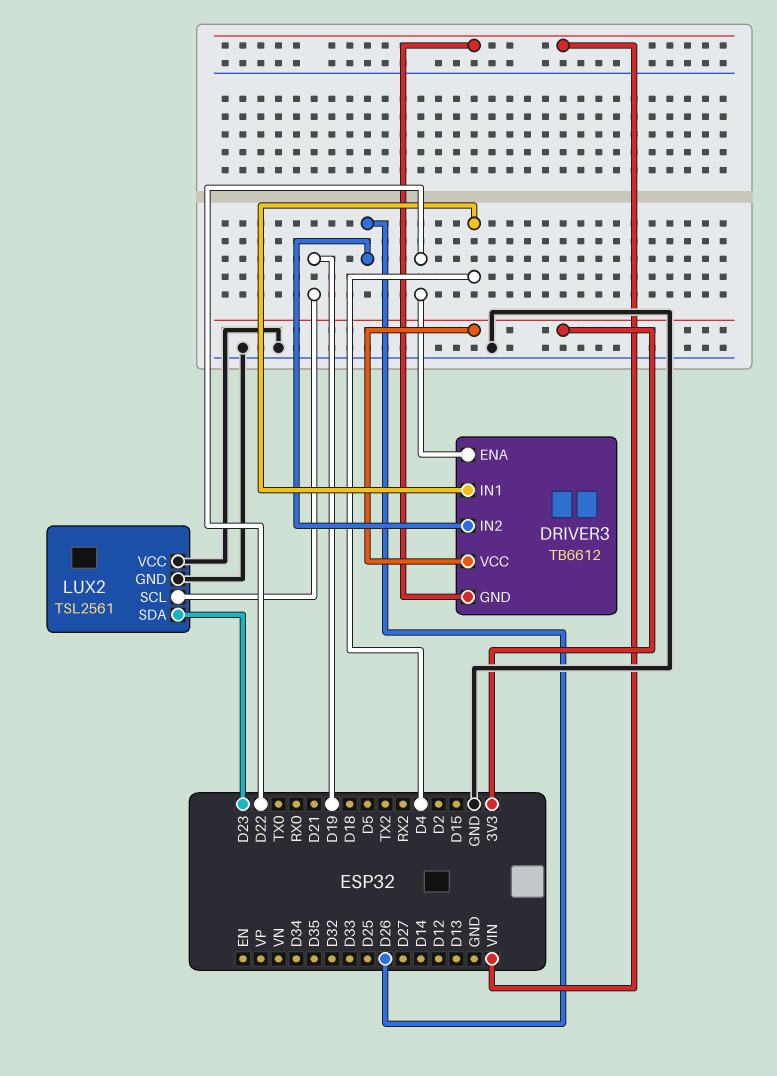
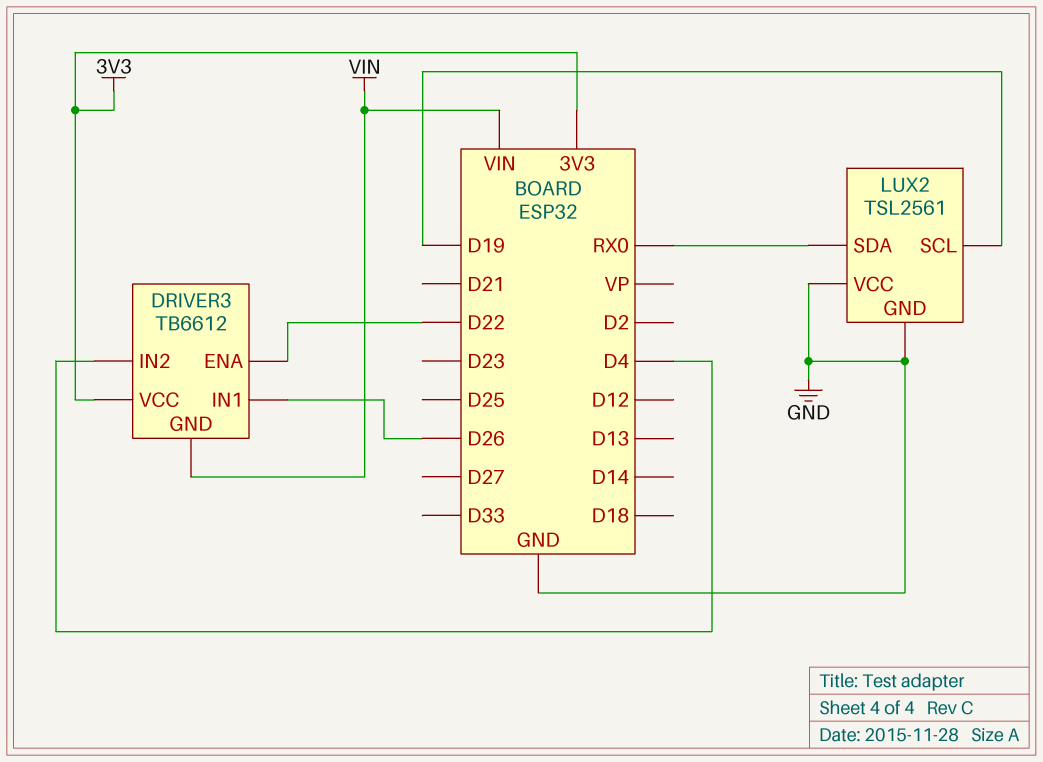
DRIVER3 pin IN1: D4 -> D26
DRIVER3 pin IN2: D26 -> D4
LUX2 pin SDA: D23 -> RX0

